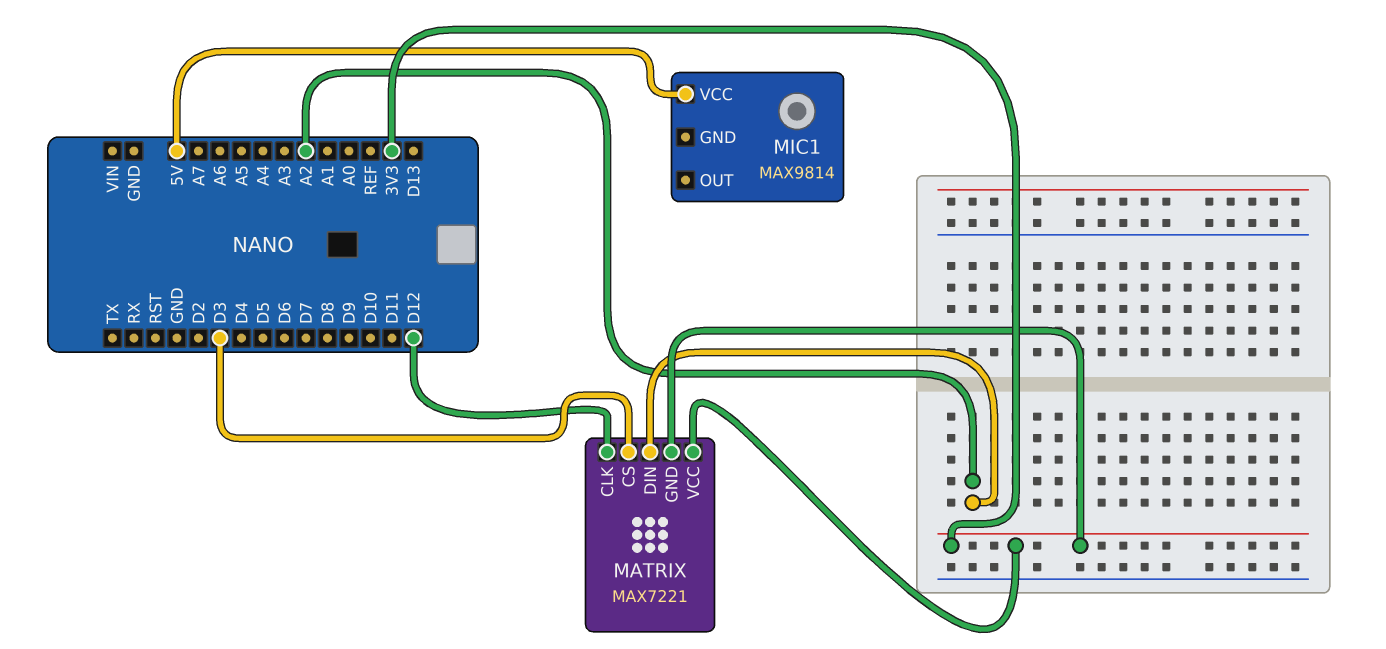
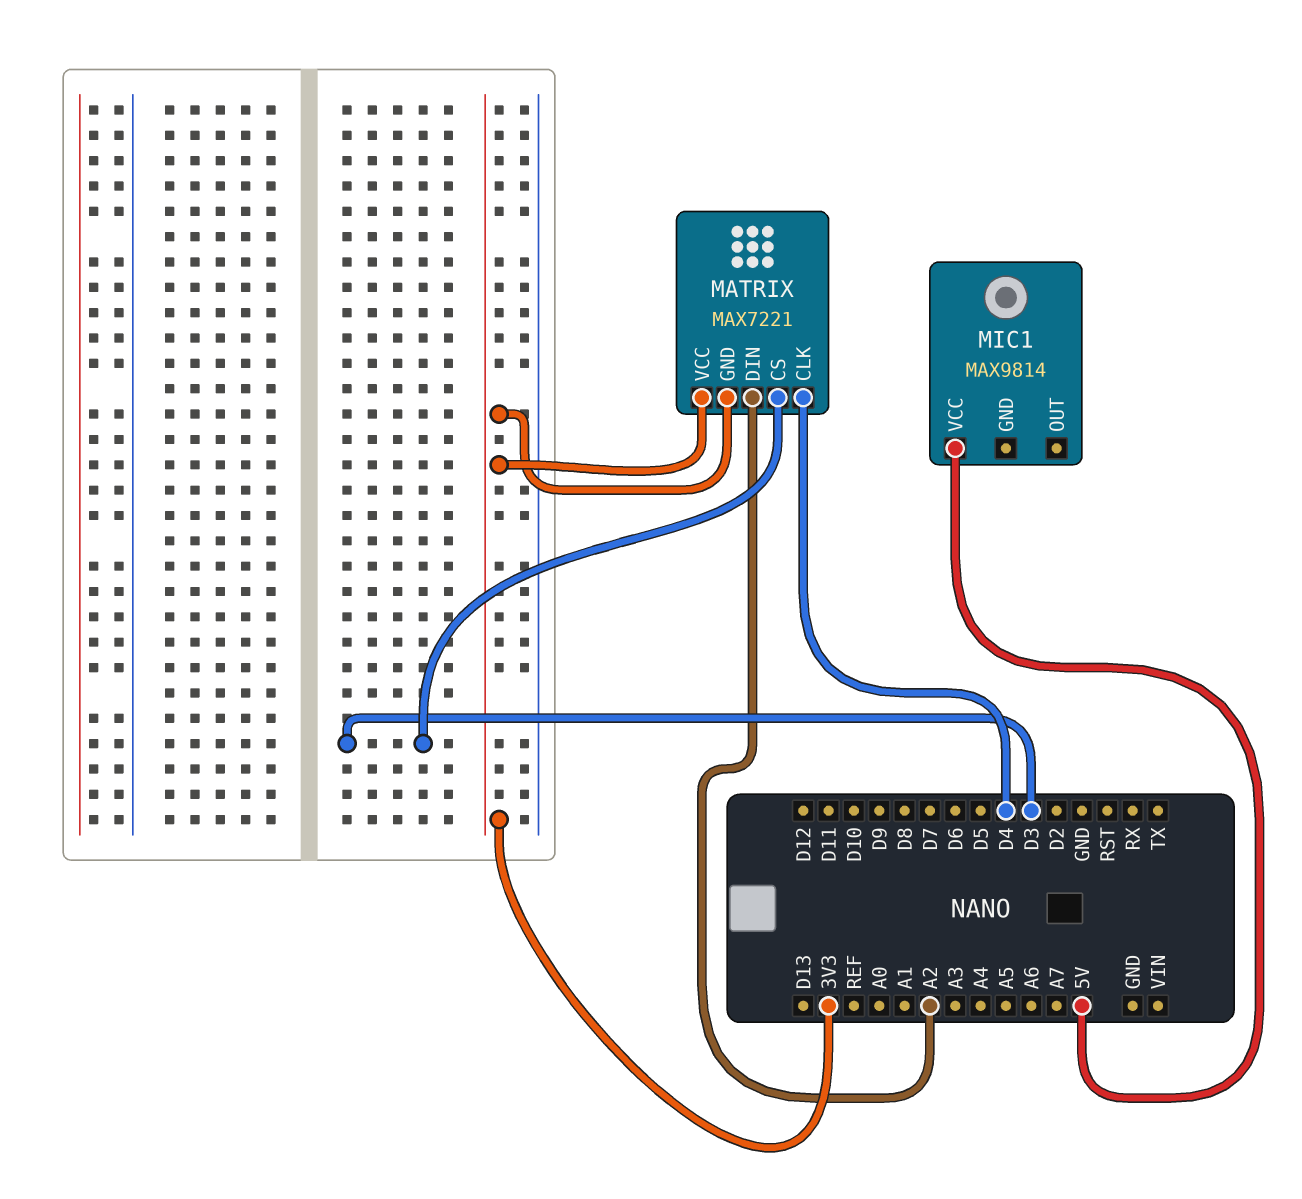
MATRIX pin CLK: D12 -> D4

